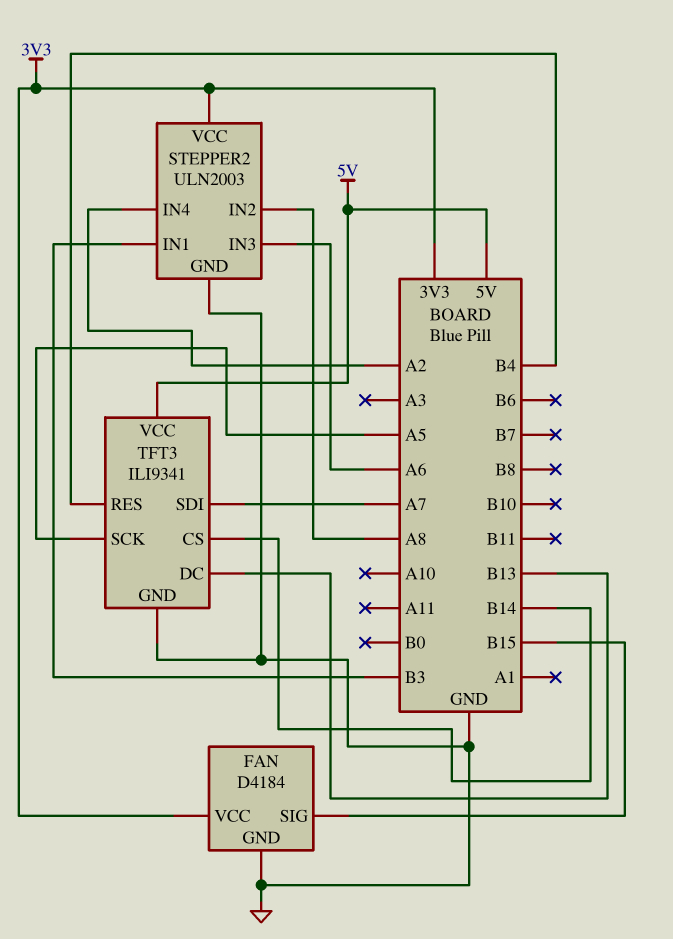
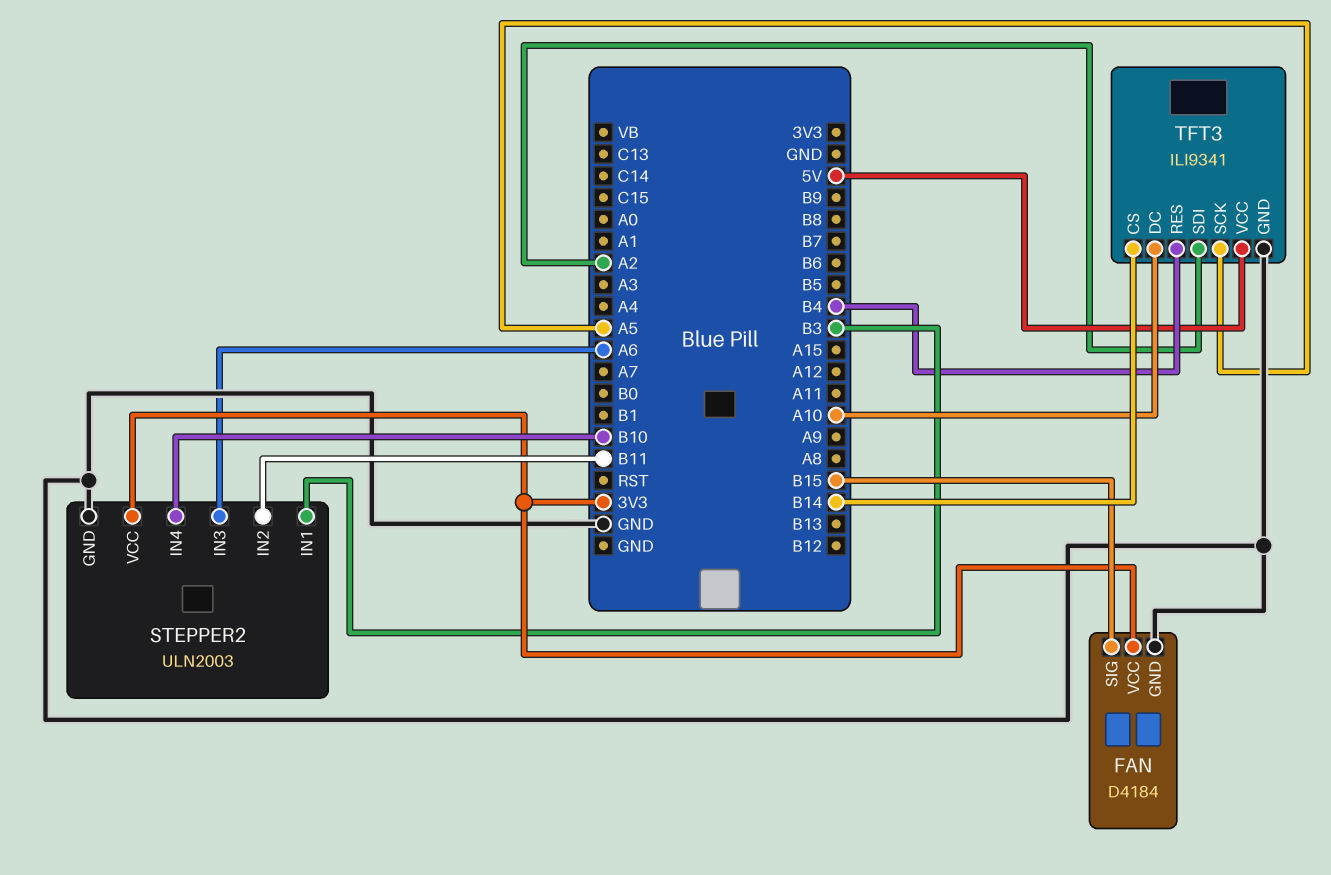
STEPPER2 pin IN2: A8 -> B11
STEPPER2 pin IN4: A2 -> B10
TFT3 pin DC: B13 -> A10
TFT3 pin SDI: A7 -> A2

